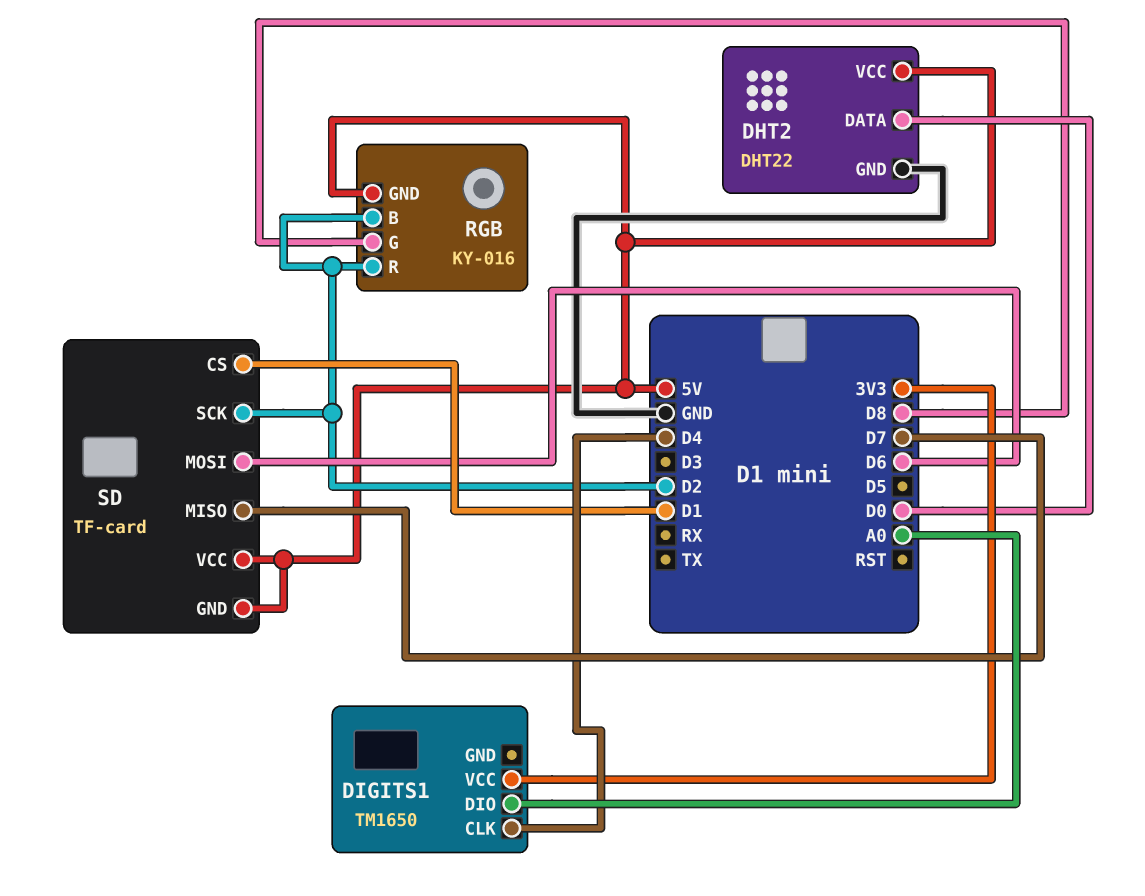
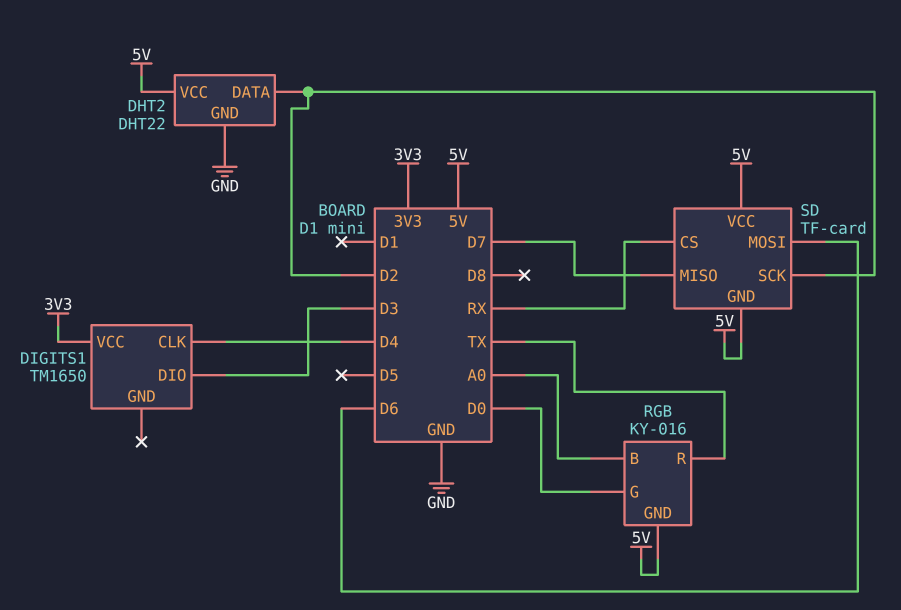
DHT2 pin DATA: D0 -> D2
DIGITS1 pin DIO: A0 -> D3
RGB pin B: D2 -> A0
RGB pin G: D8 -> D0
RGB pin R: D2 -> TX
SD pin CS: D1 -> RX

